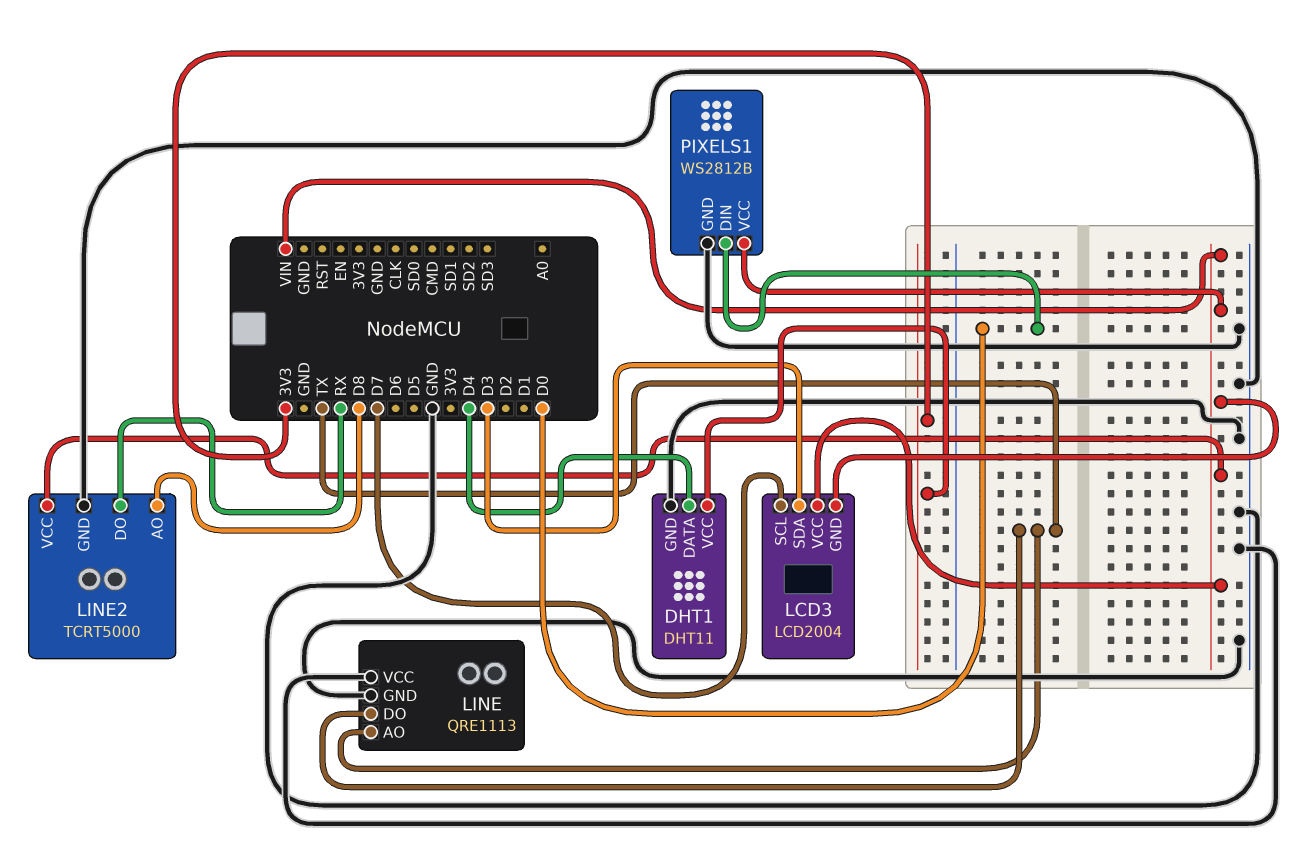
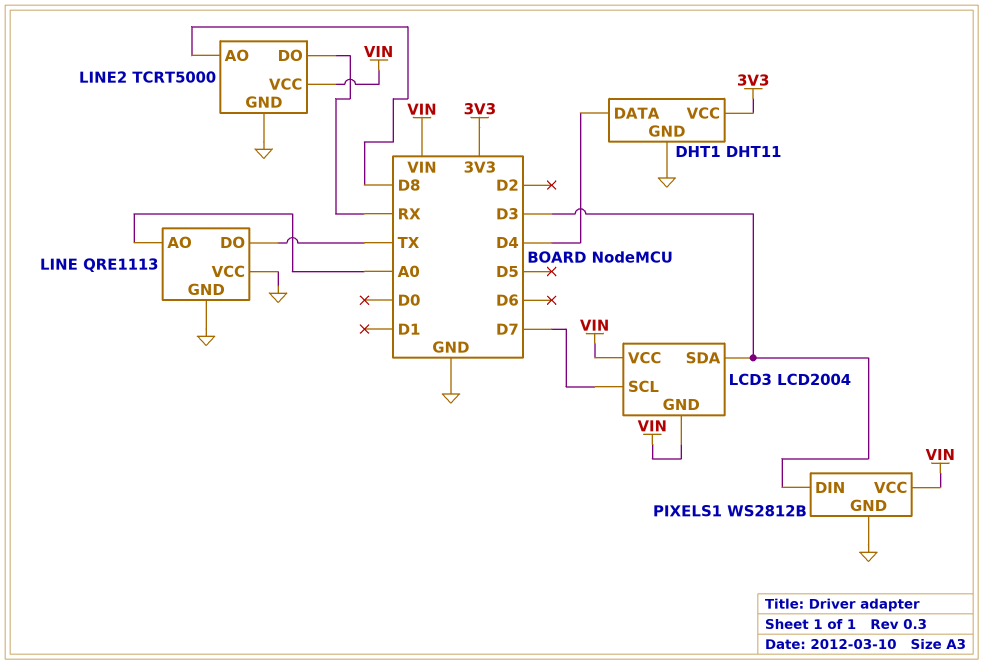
LINE pin AO: TX -> A0
PIXELS1 pin DIN: D0 -> D3

